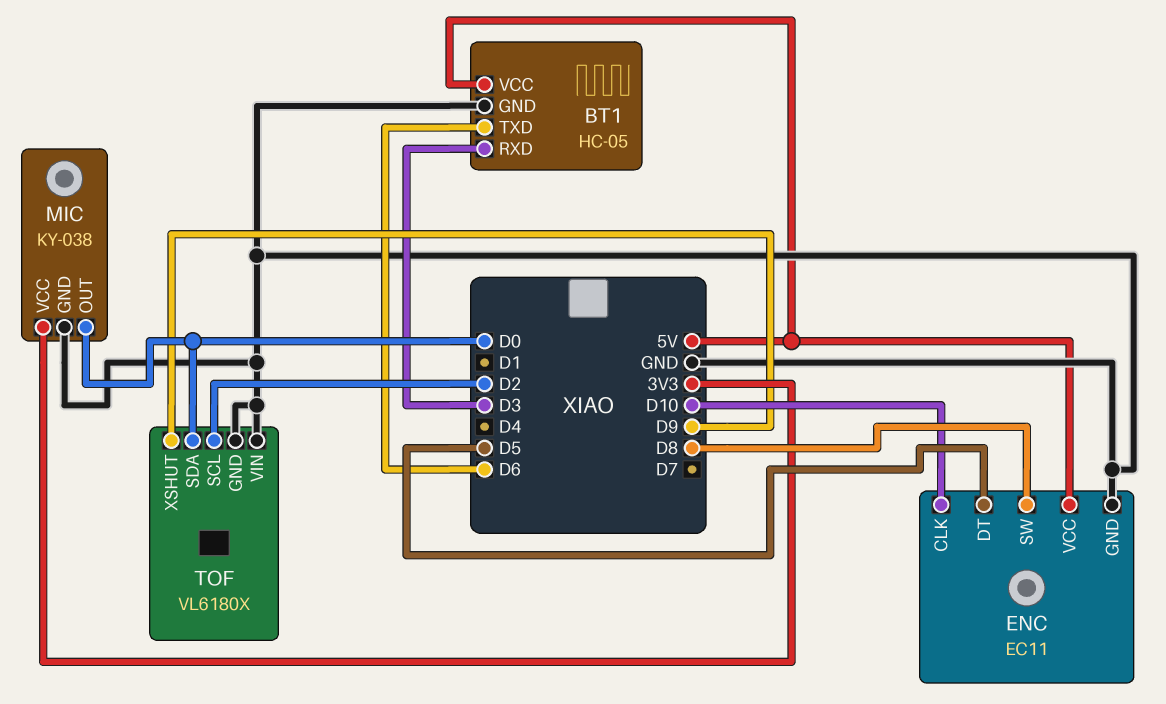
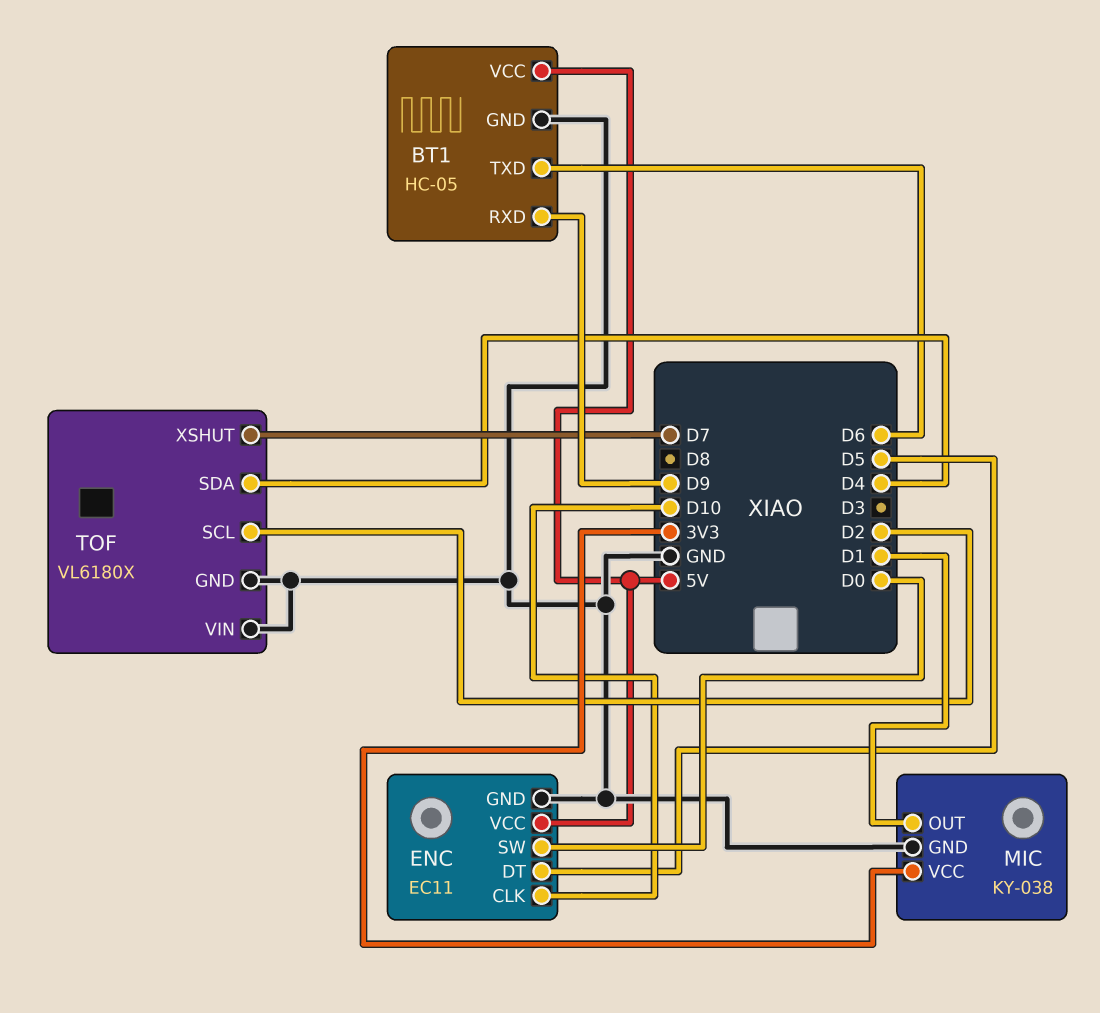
BT1 pin RXD: D3 -> D9
ENC pin SW: D8 -> D0
MIC pin OUT: D0 -> D1
TOF pin SDA: D0 -> D4
TOF pin XSHUT: D9 -> D7

